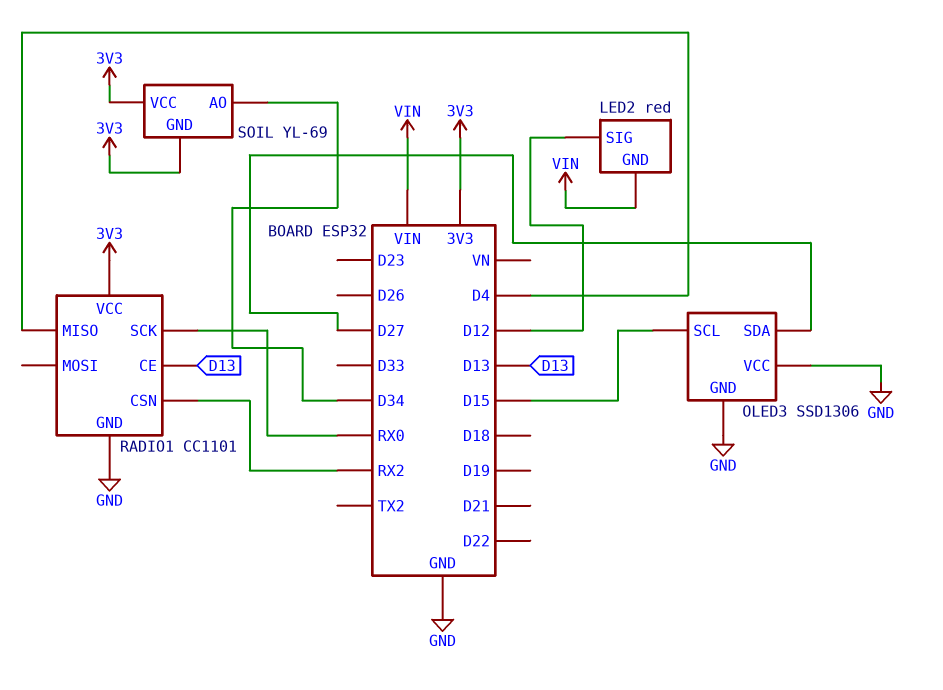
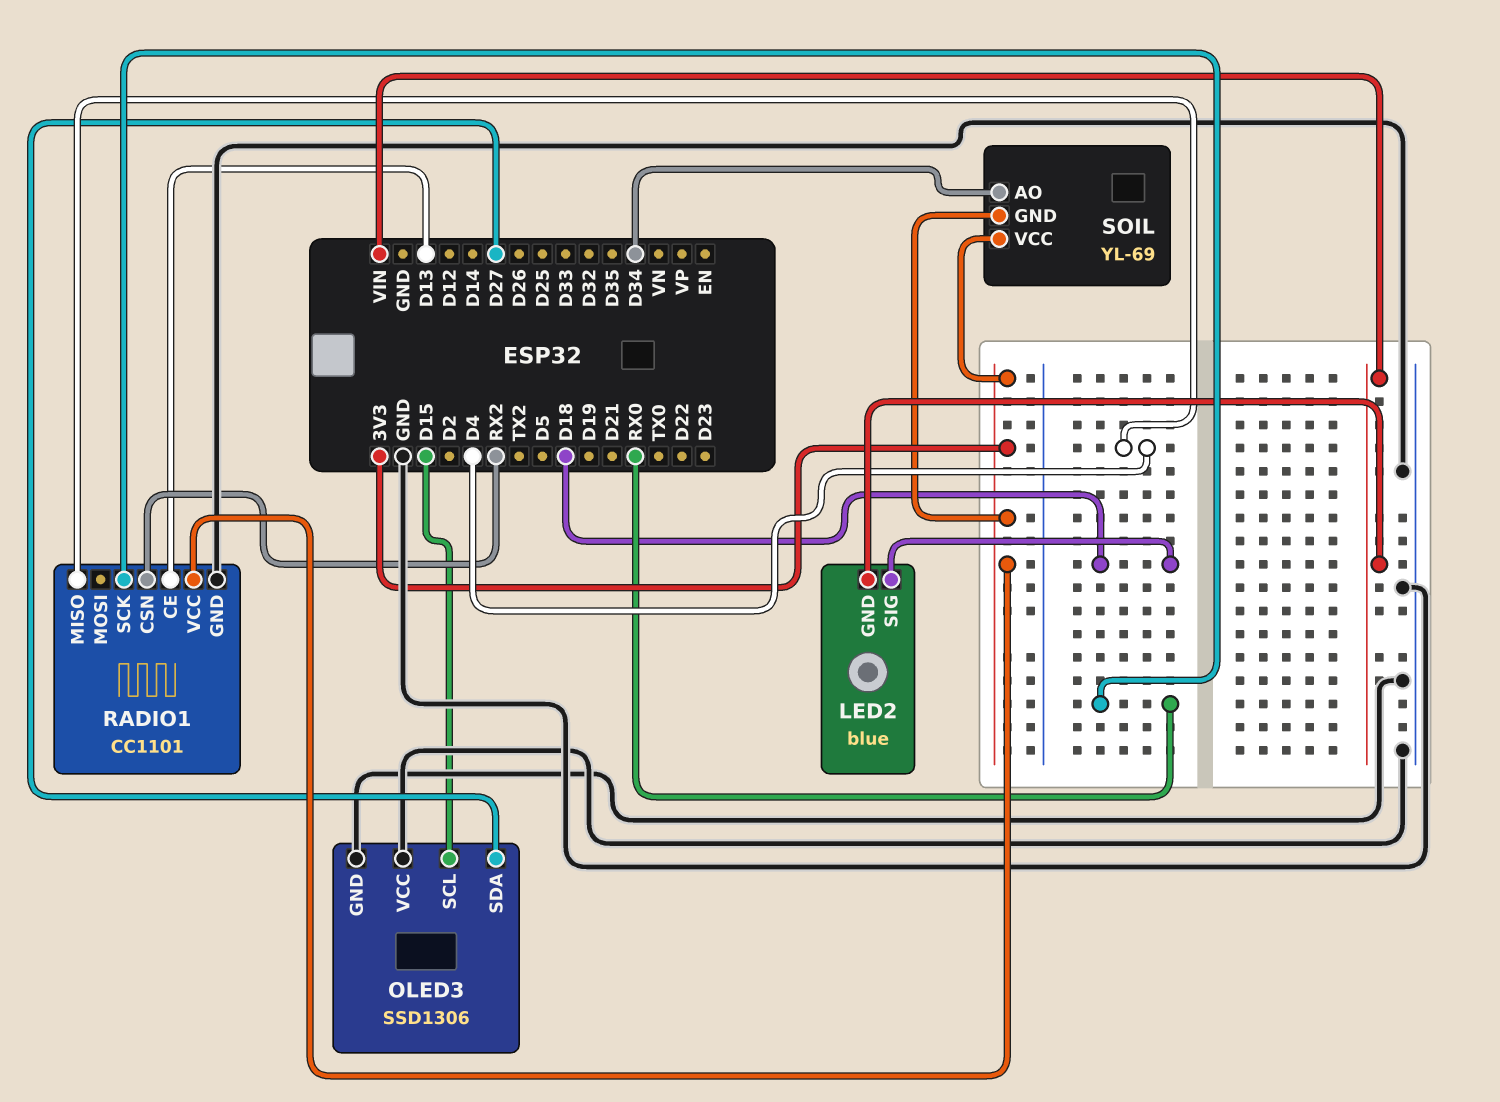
LED2: red -> blue
LED2 pin SIG: D12 -> D18

